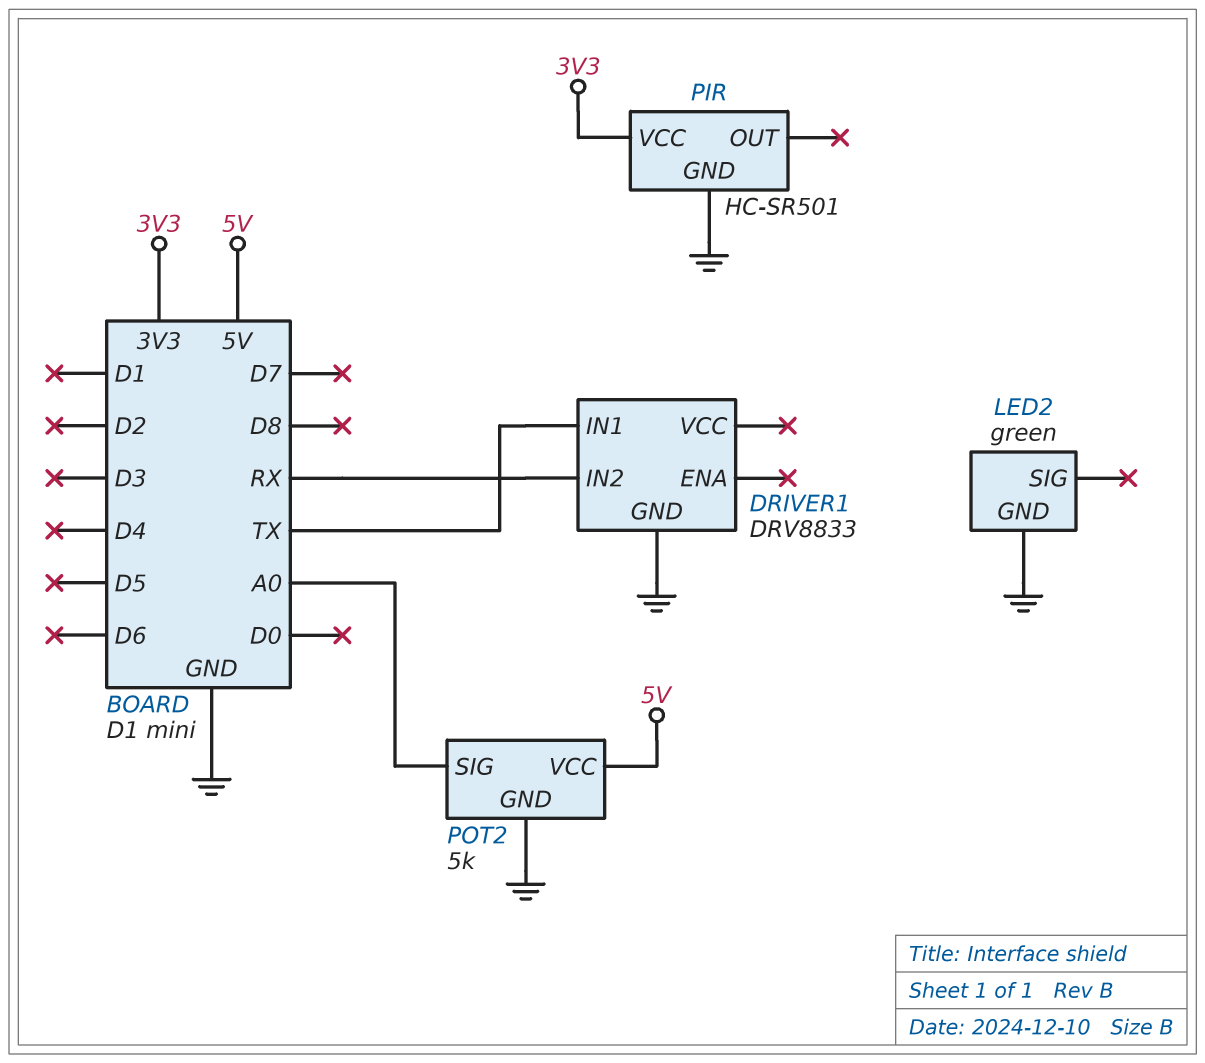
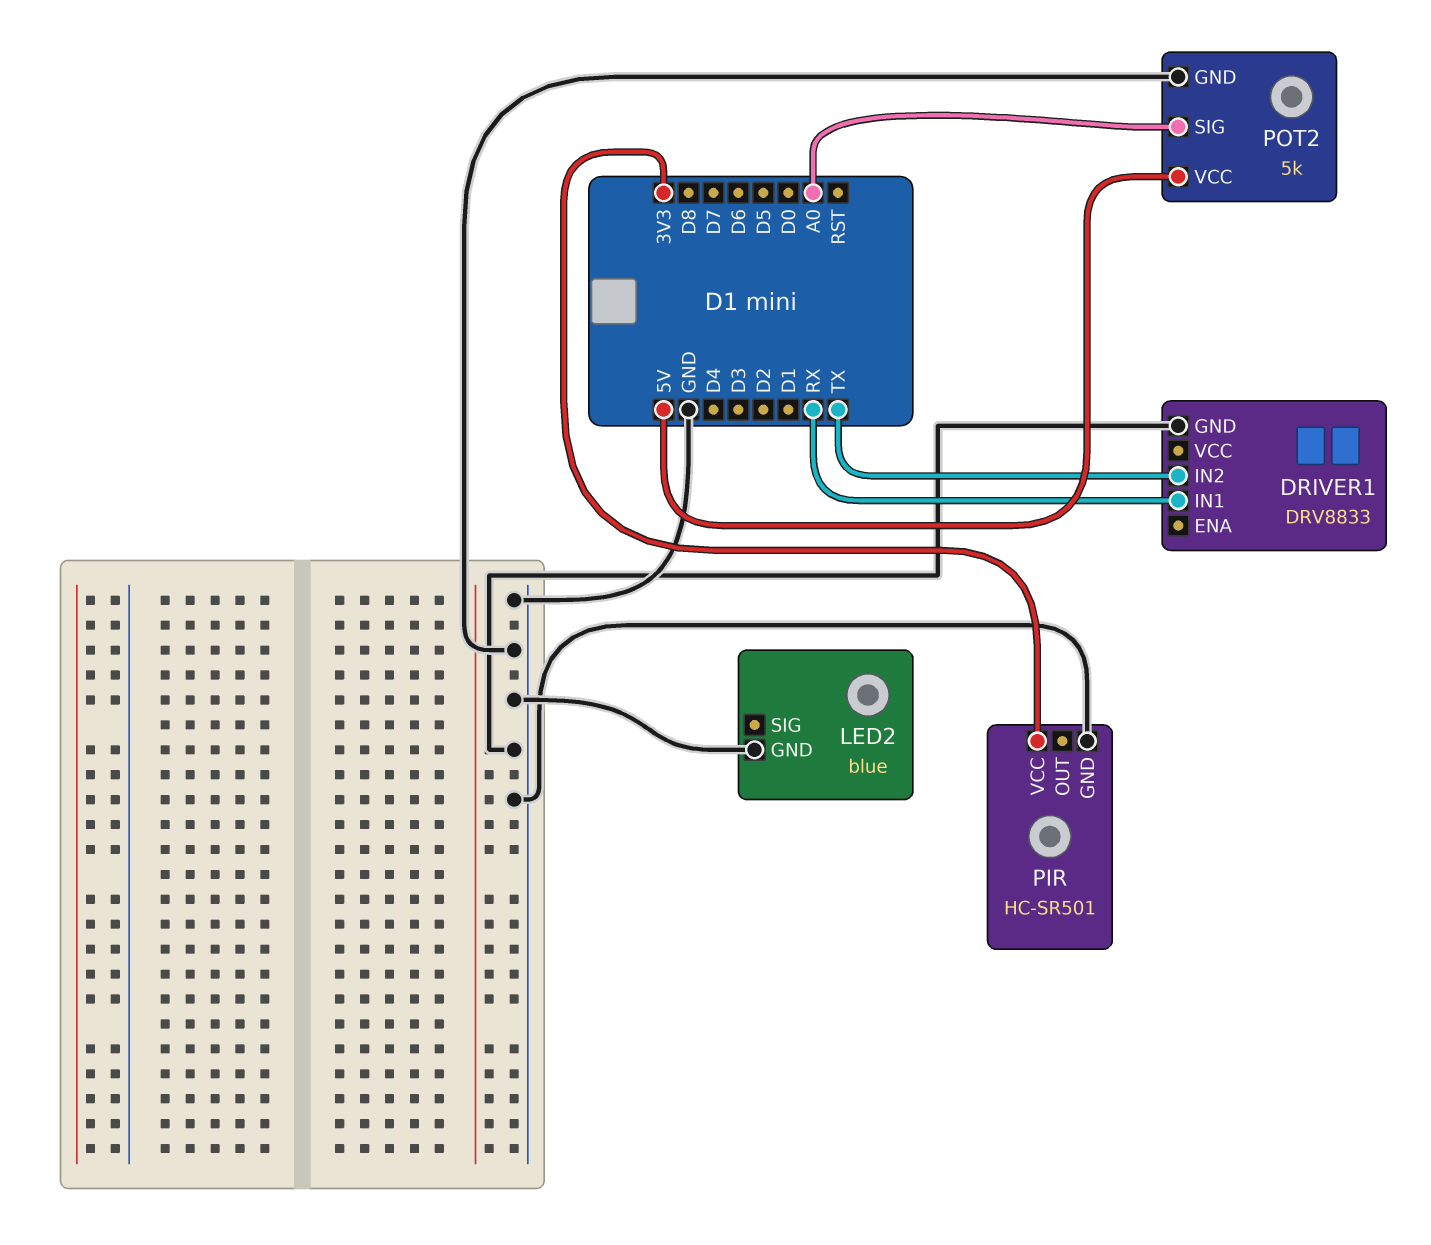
DRIVER1 pin IN1: TX -> RX
DRIVER1 pin IN2: RX -> TX
LED2: green -> blue

